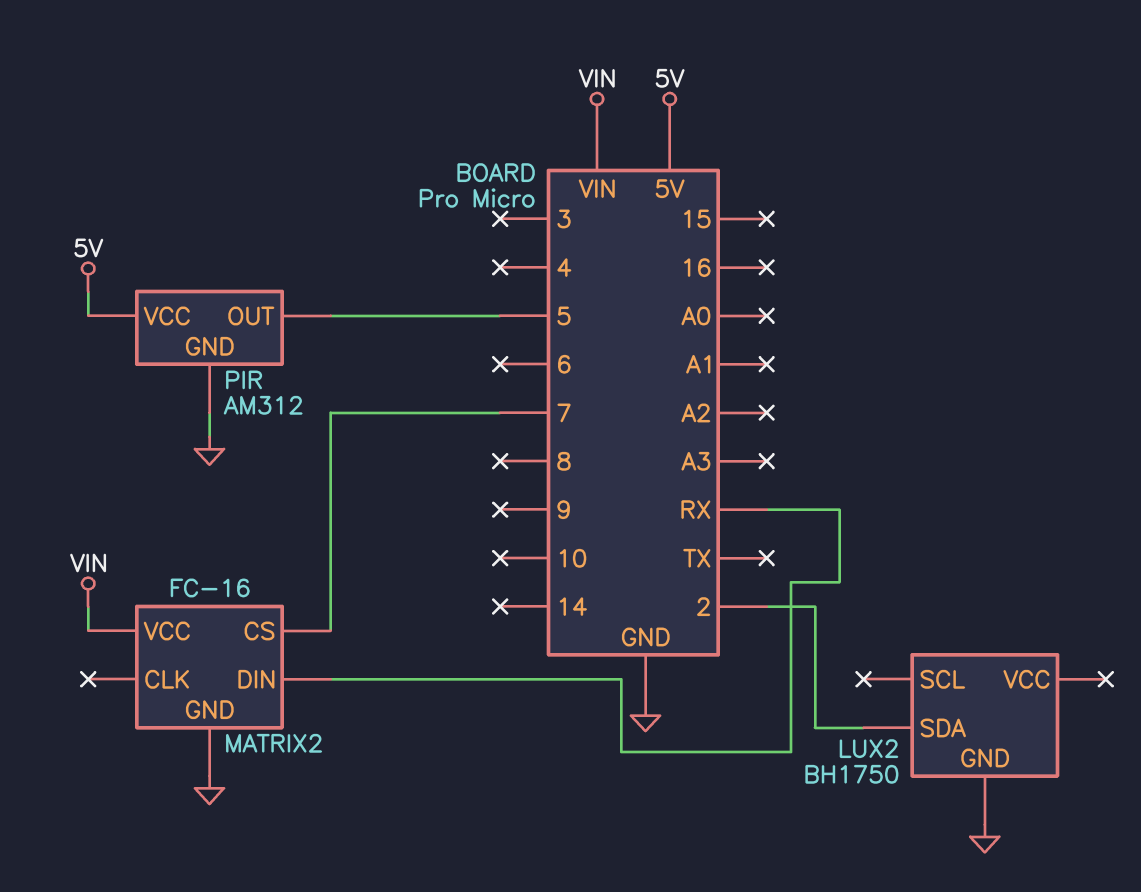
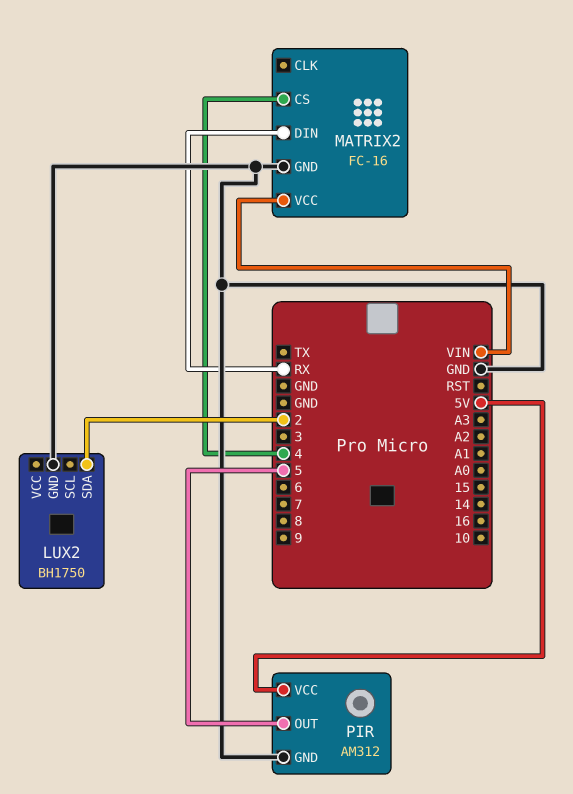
MATRIX2 pin CS: 7 -> 4

